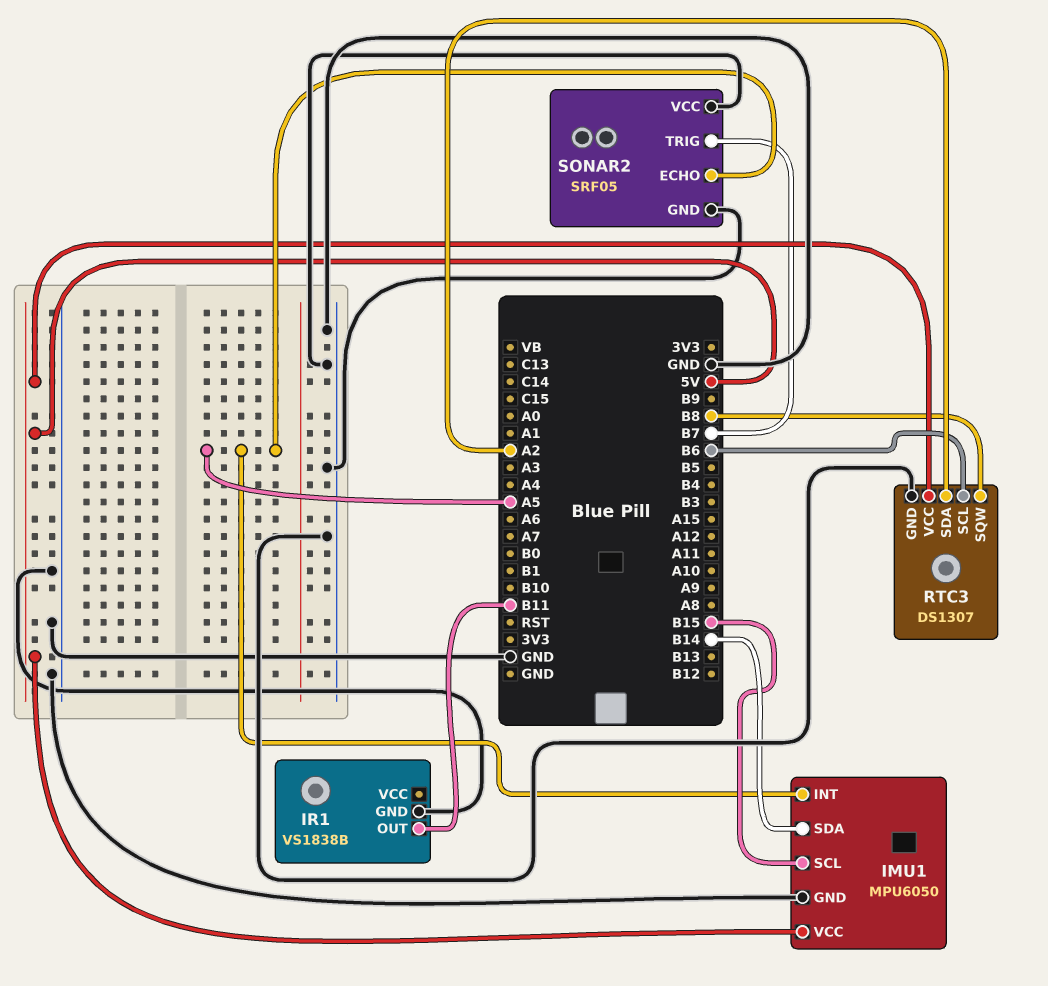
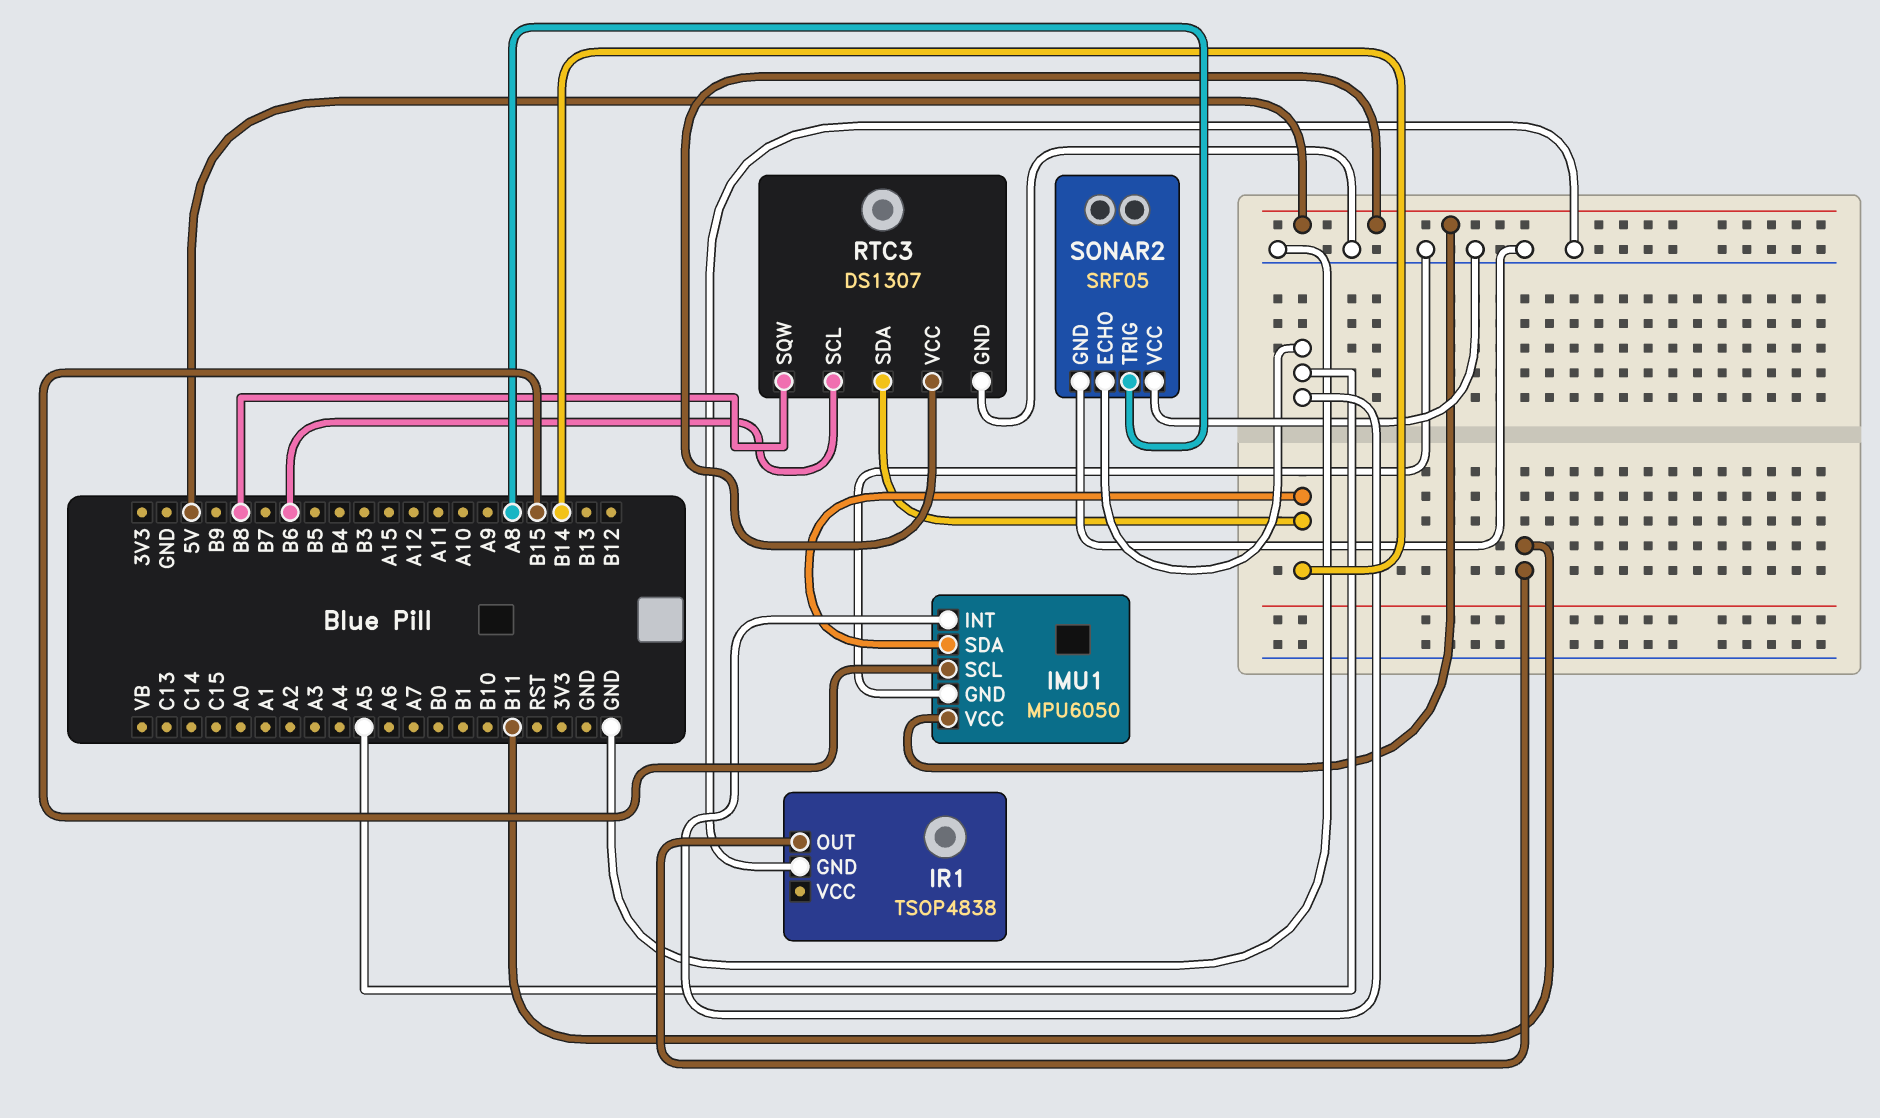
IR1: VS1838B -> TSOP4838
RTC3 pin SDA: A2 -> B14
SONAR2 pin TRIG: B7 -> A8

